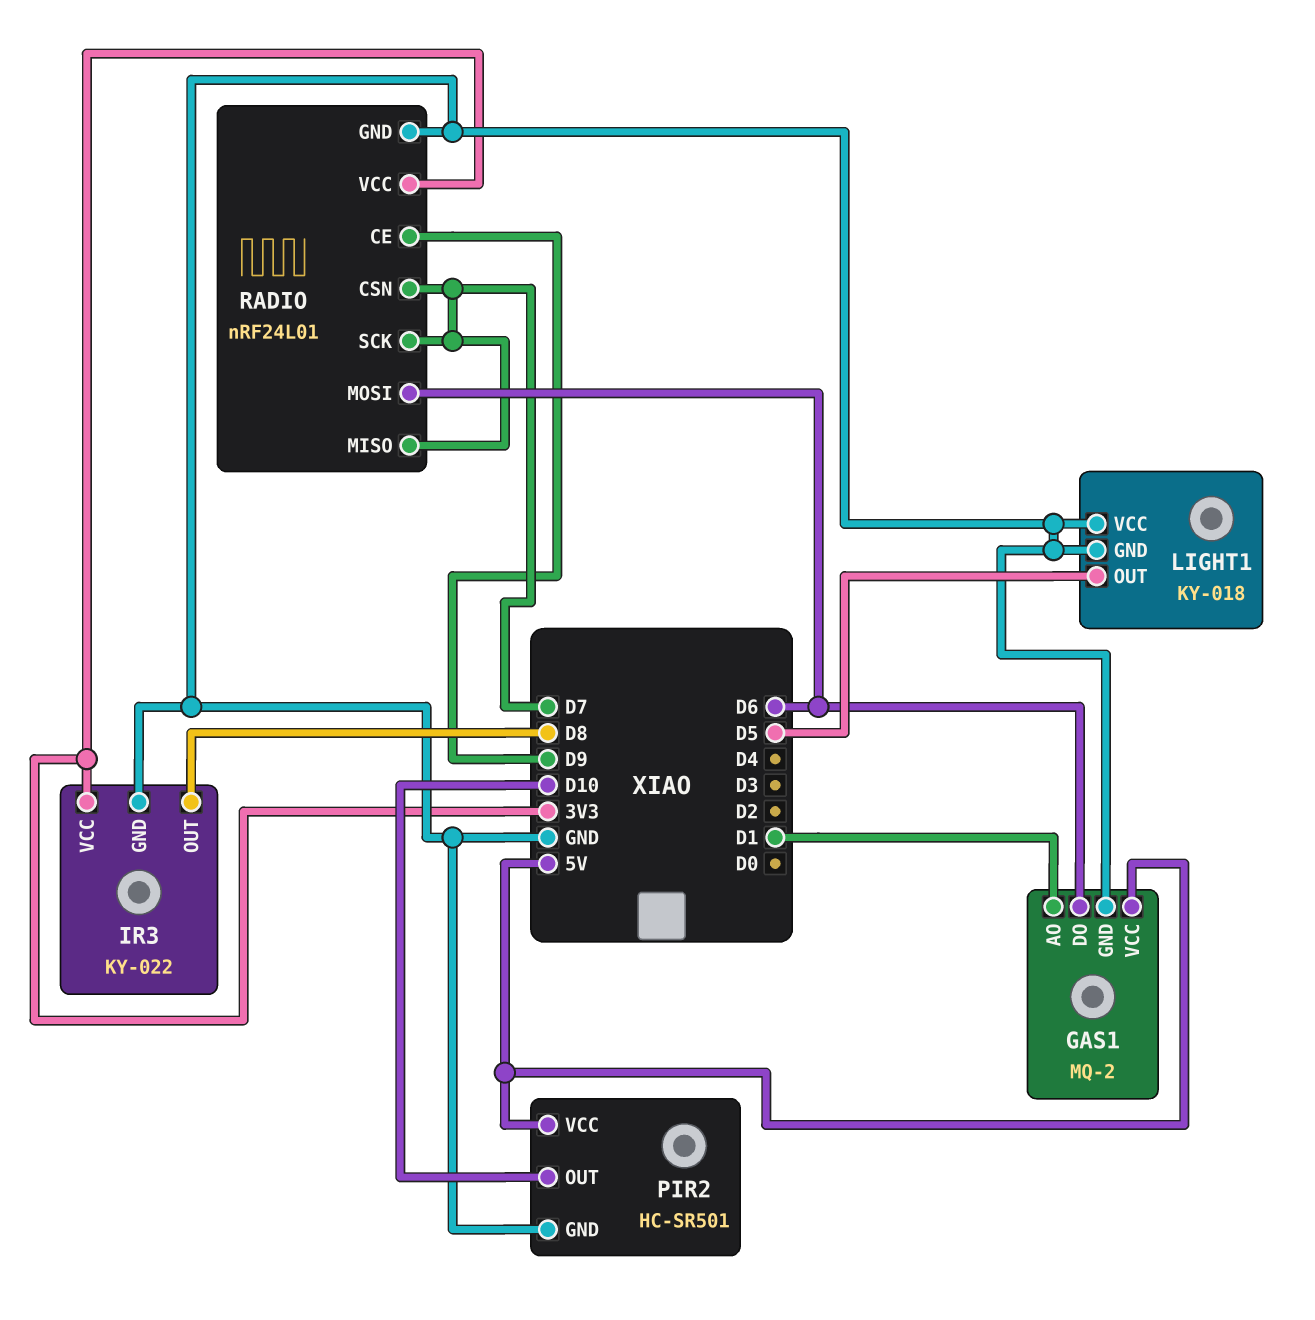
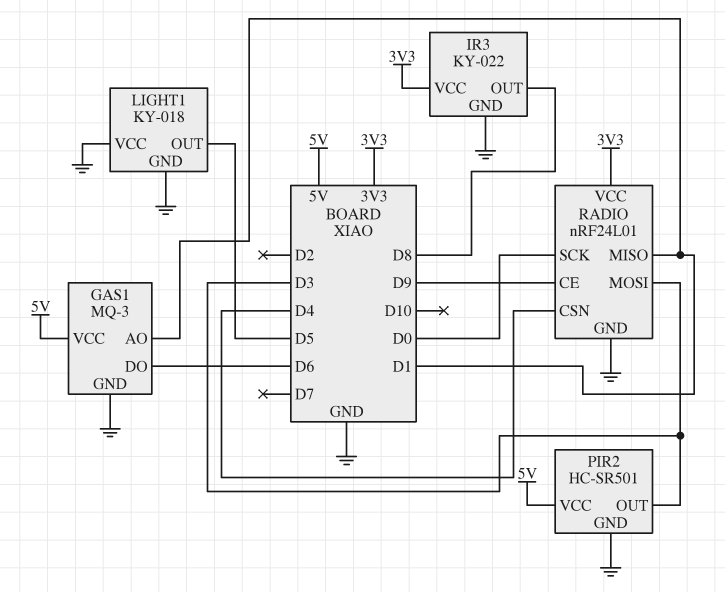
GAS1: MQ-2 -> MQ-3
PIR2 pin OUT: D10 -> D3
RADIO pin CSN: D7 -> D4
RADIO pin MISO: D7 -> D1
RADIO pin MOSI: D6 -> D3
RADIO pin SCK: D7 -> D0

